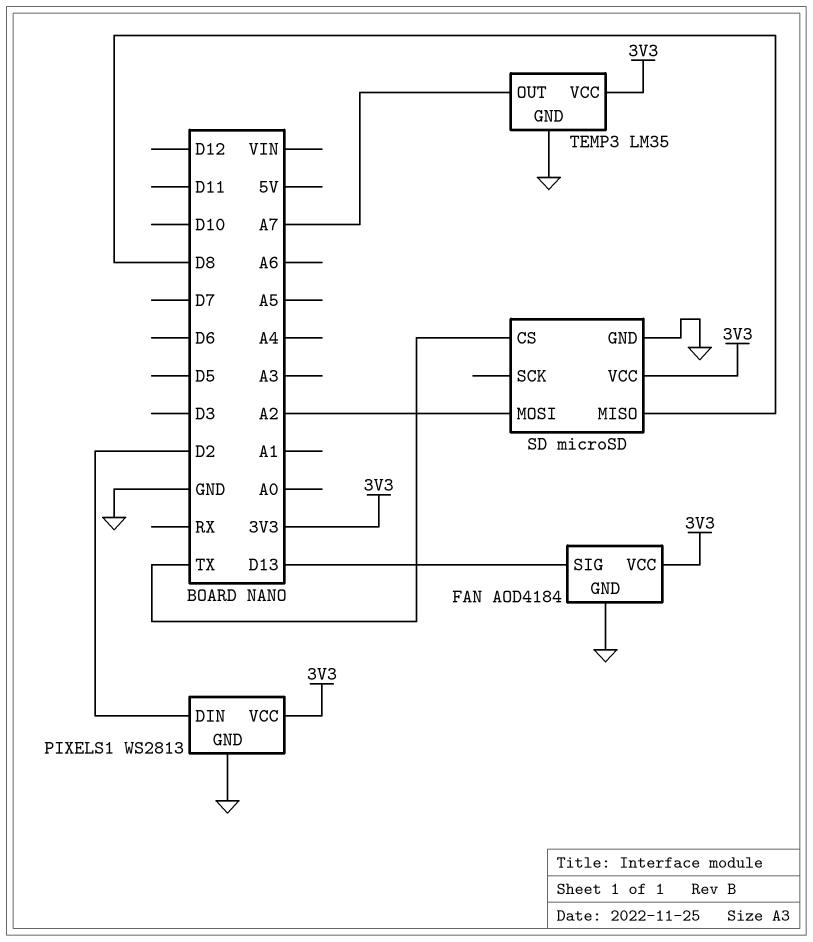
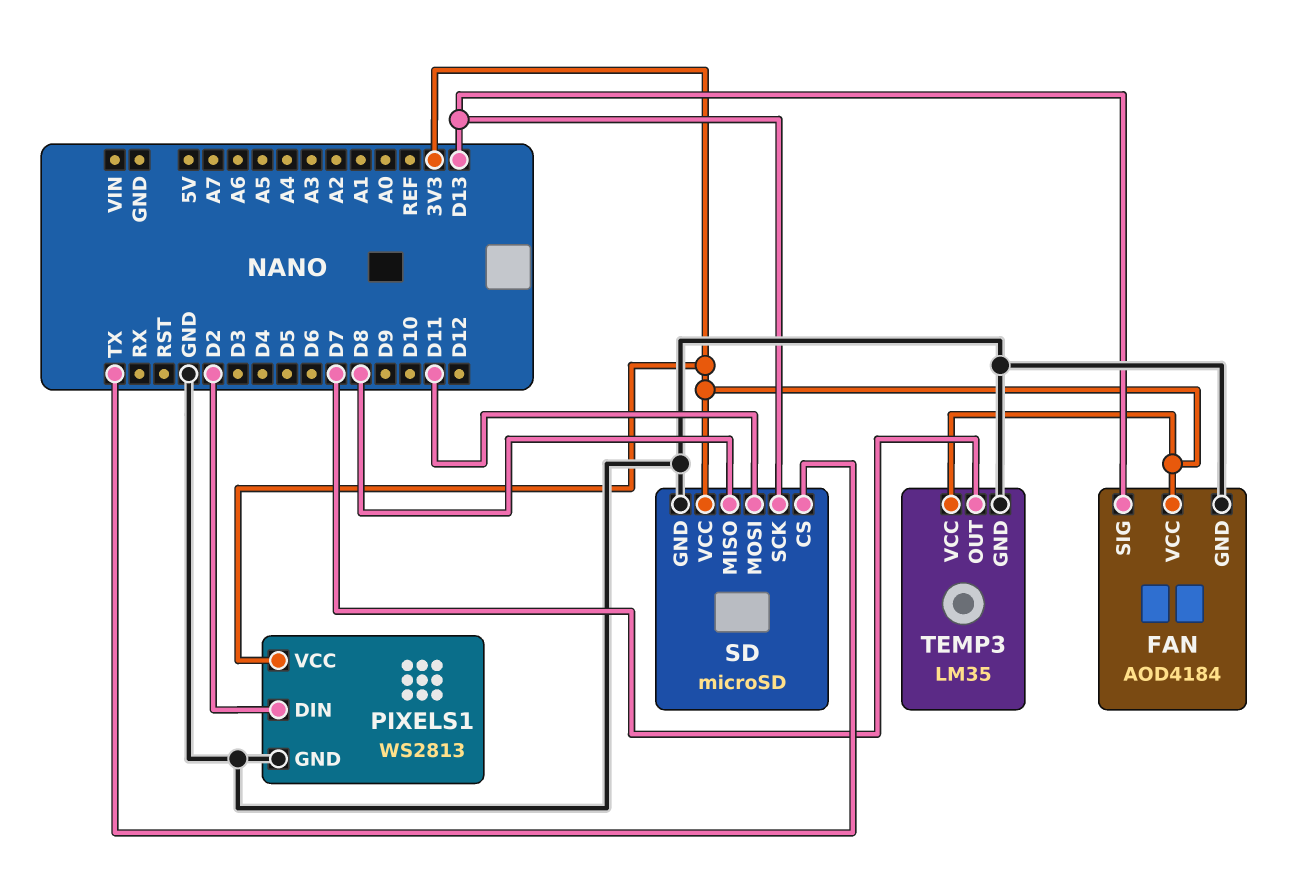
SD pin MOSI: A2 -> D11
SD pin SCK: none -> D13
TEMP3 pin OUT: A7 -> D7

